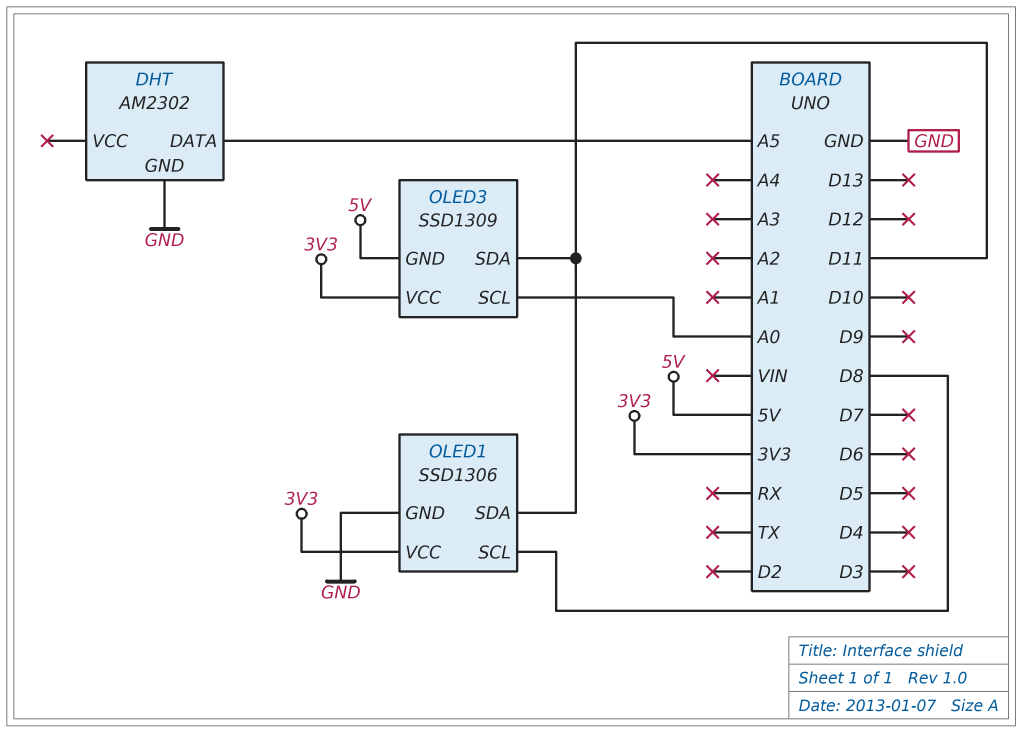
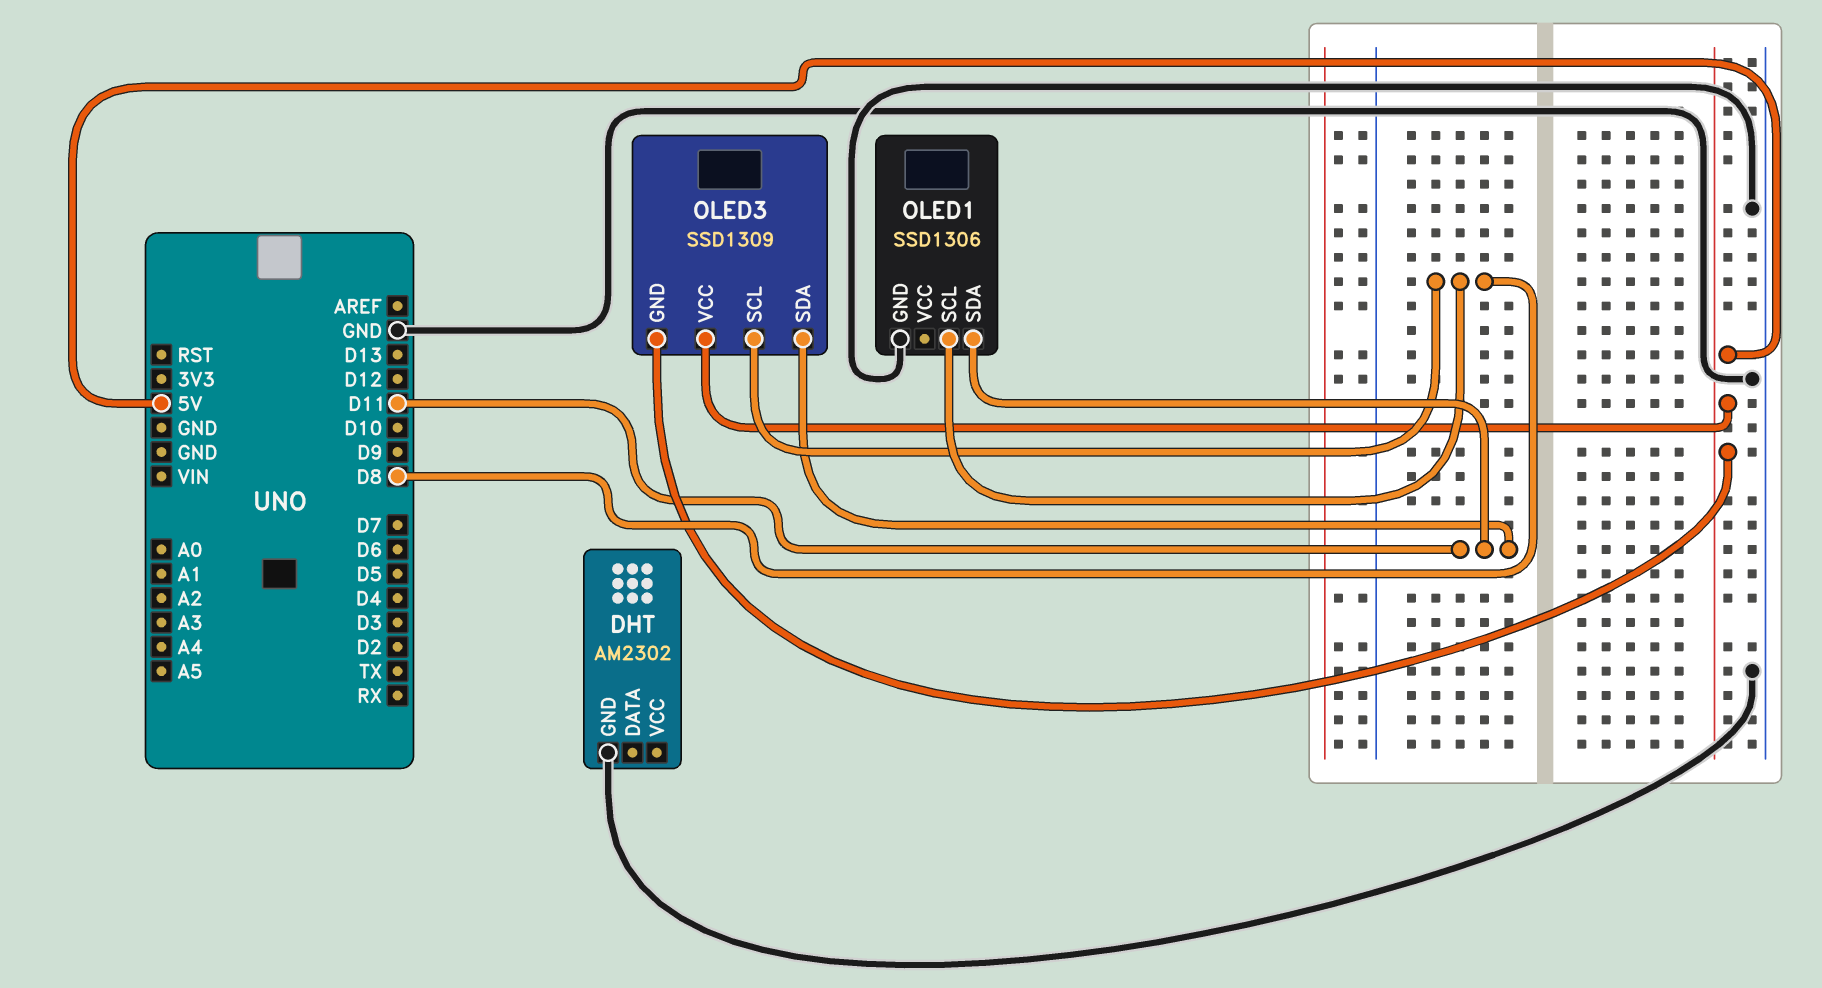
DHT pin DATA: A5 -> none
OLED1 pin VCC: 3V3 -> none
OLED3 pin SCL: A0 -> D8
OLED3 pin VCC: 3V3 -> 5V

